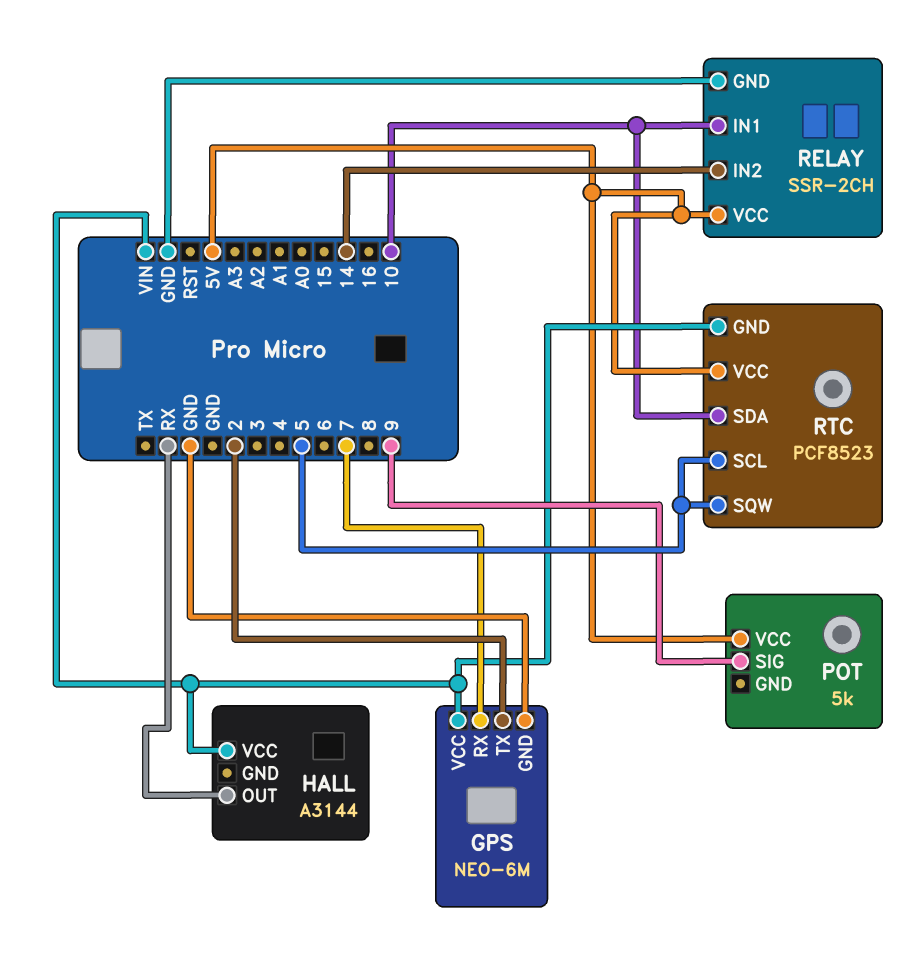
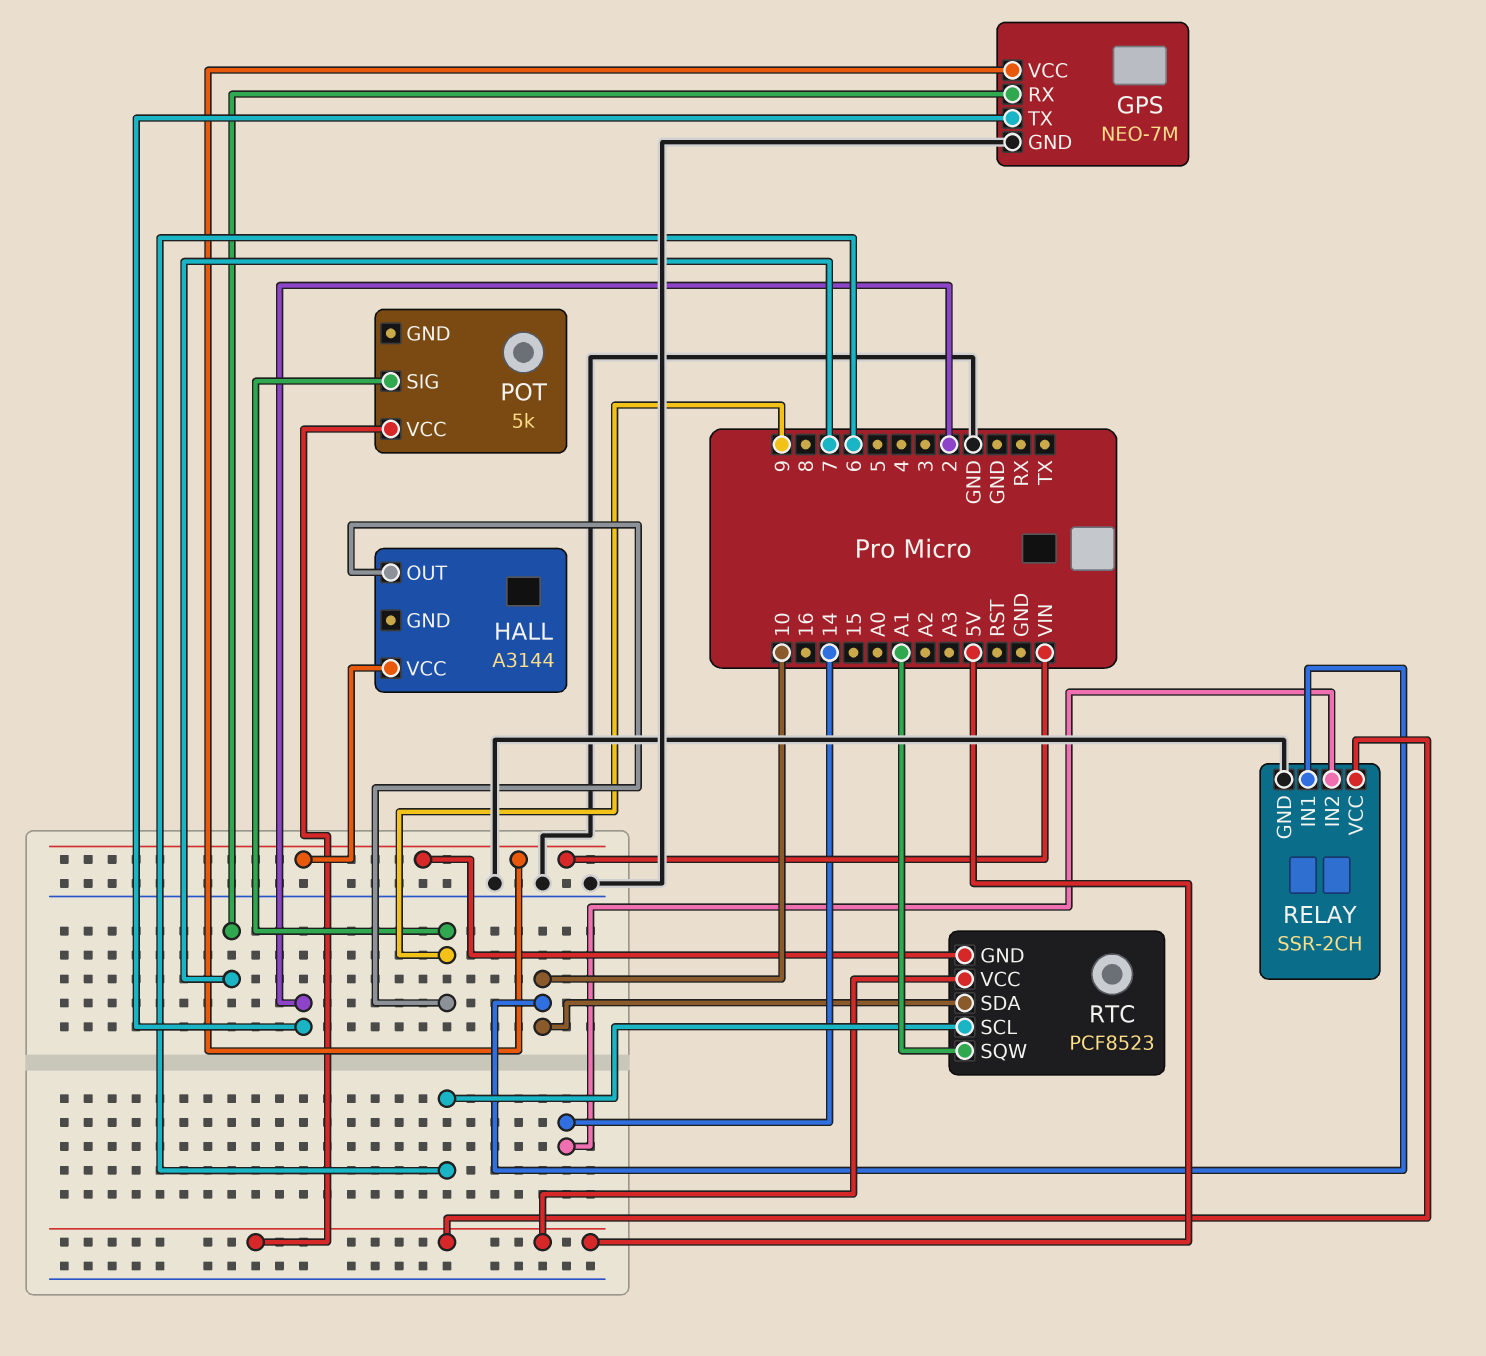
GPS: NEO-6M -> NEO-7M
HALL pin OUT: RX -> 9
RTC pin SCL: 5 -> 6
RTC pin SQW: 5 -> A1

